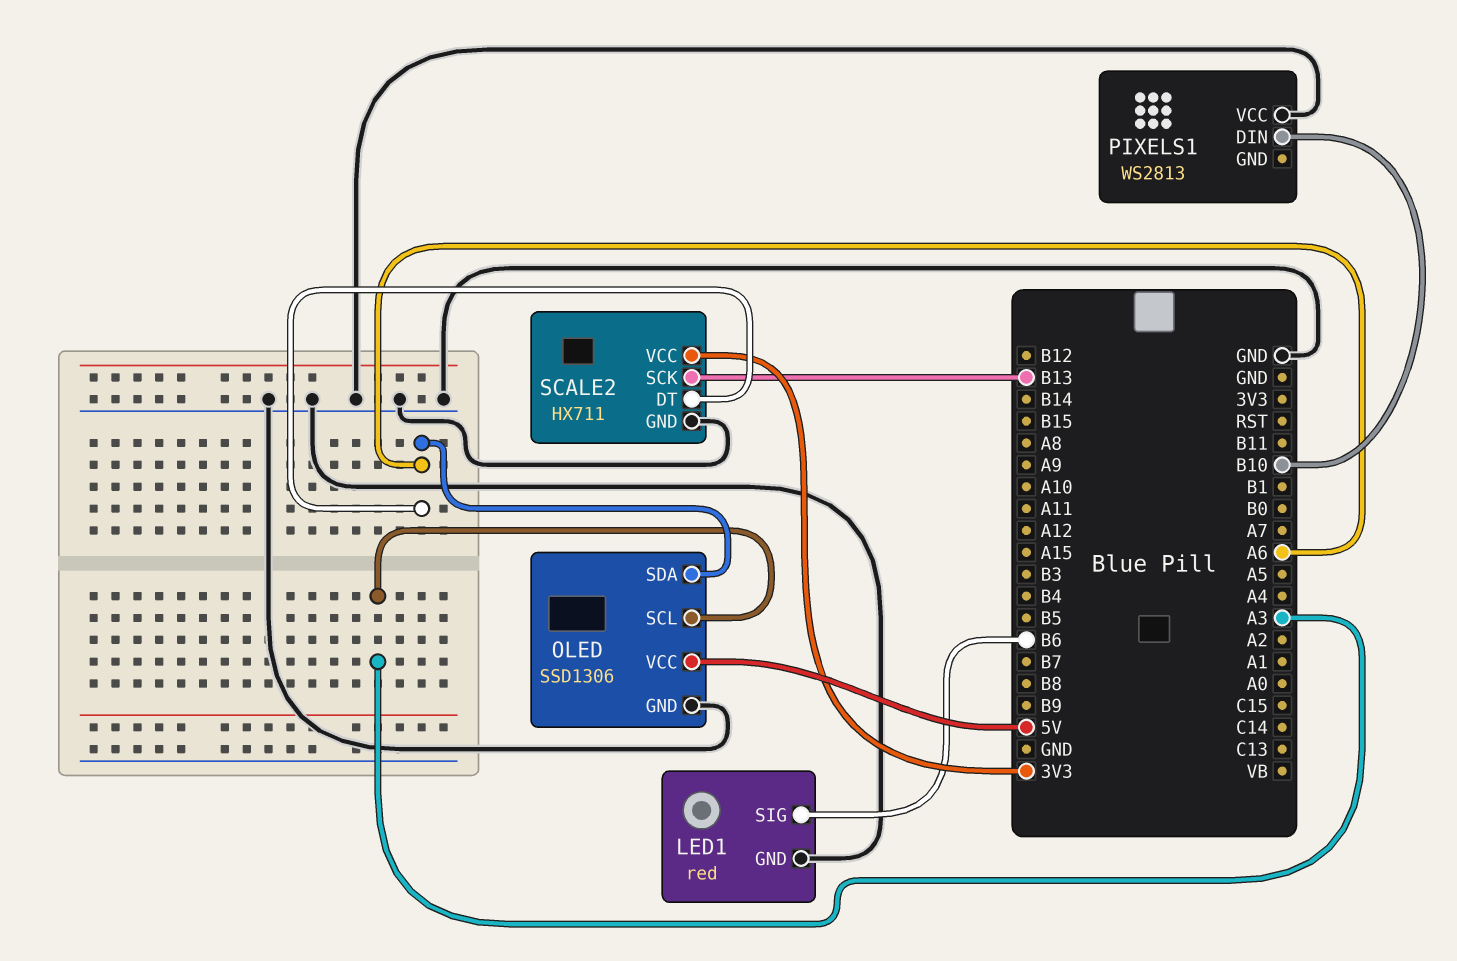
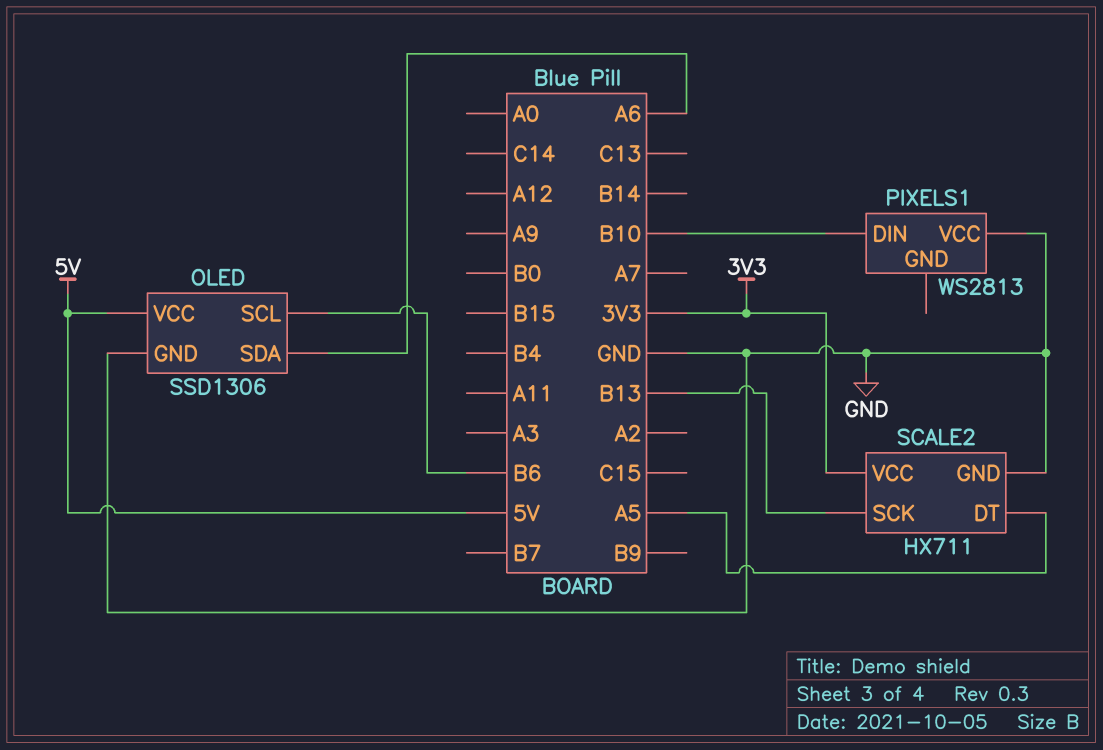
LED1: red -> none
LED1 pin GND: GND -> none
LED1 pin SIG: B6 -> none
OLED pin SCL: A3 -> B6
SCALE2 pin DT: A6 -> A5

